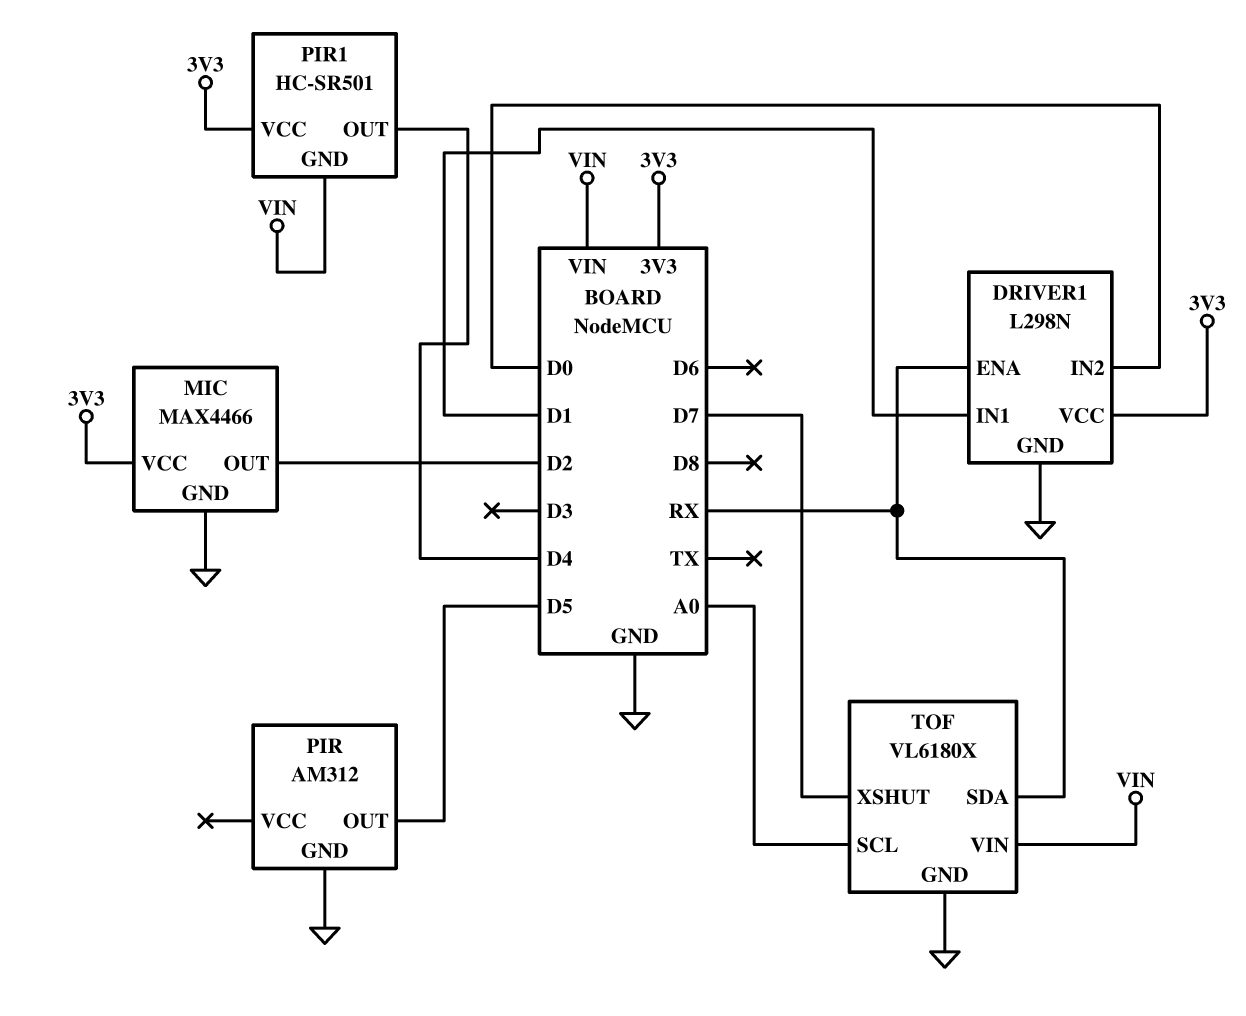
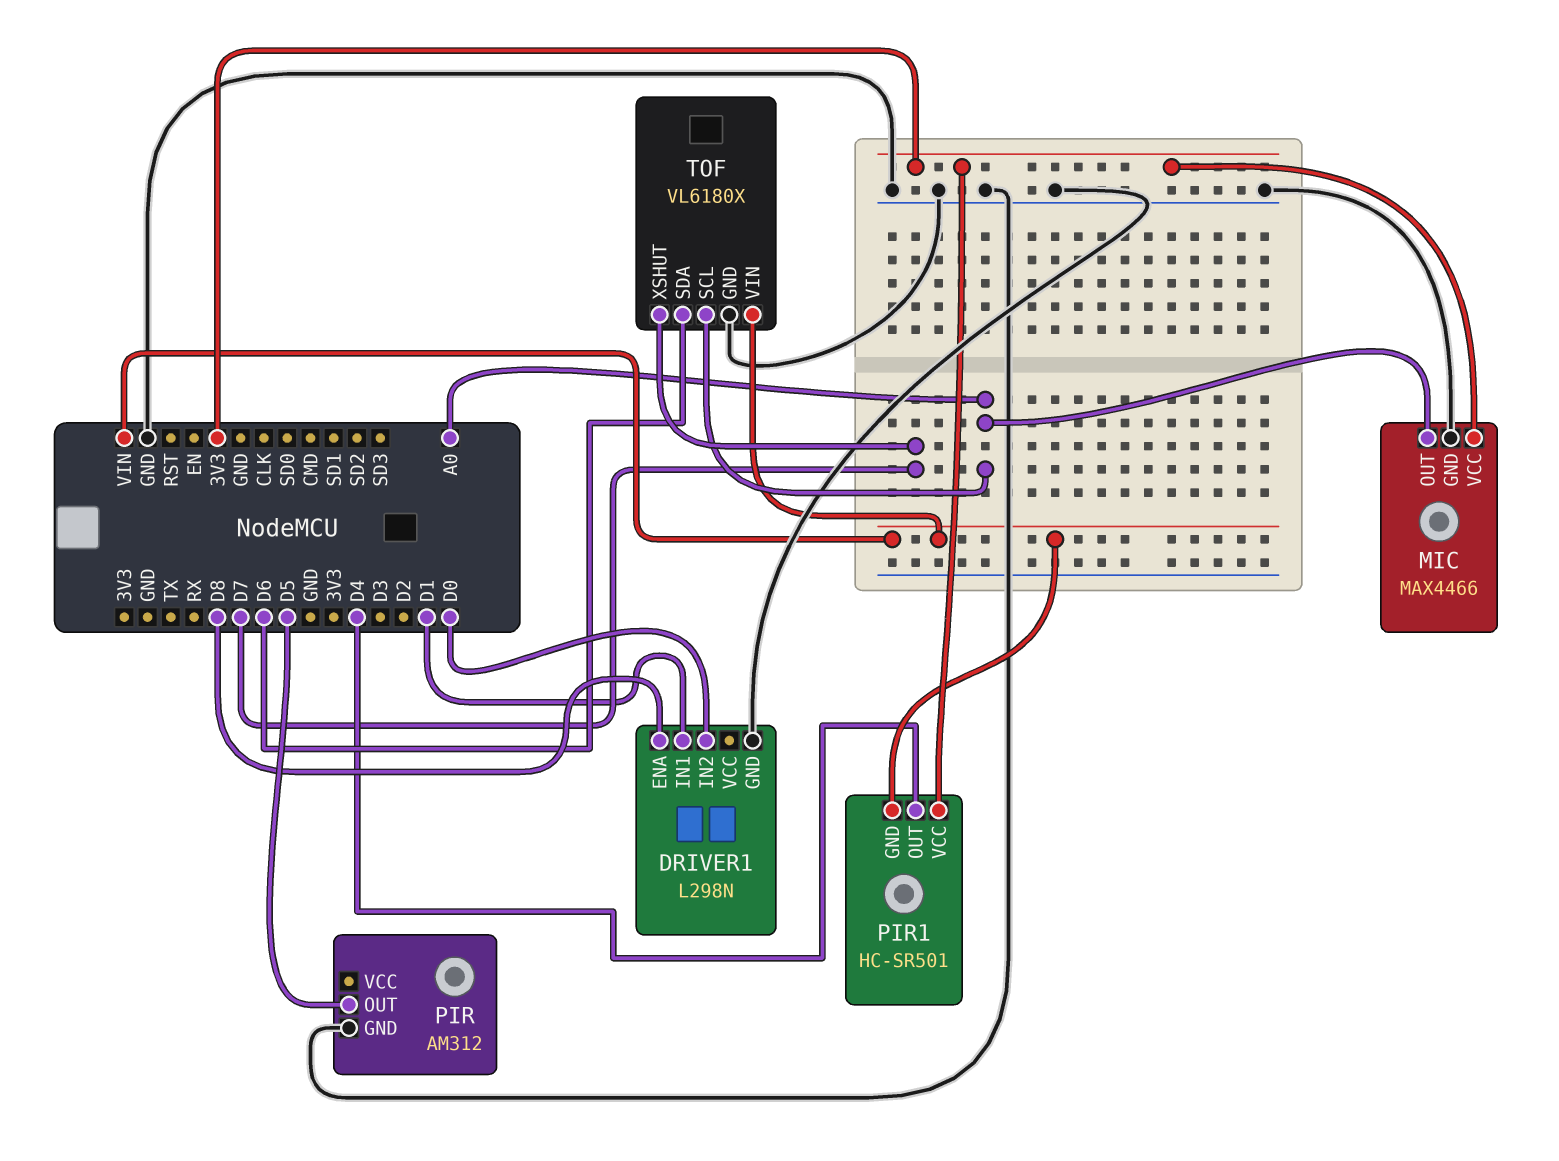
DRIVER1 pin ENA: RX -> D8
DRIVER1 pin VCC: 3V3 -> none
MIC pin OUT: D2 -> A0
TOF pin SDA: RX -> D6

